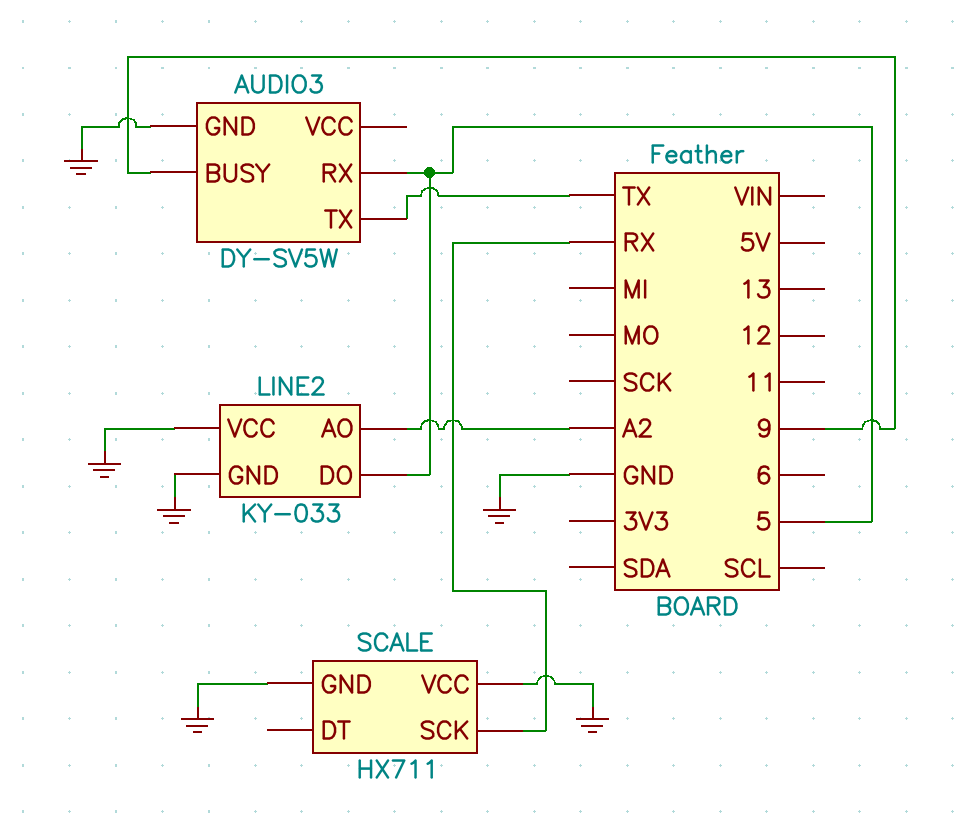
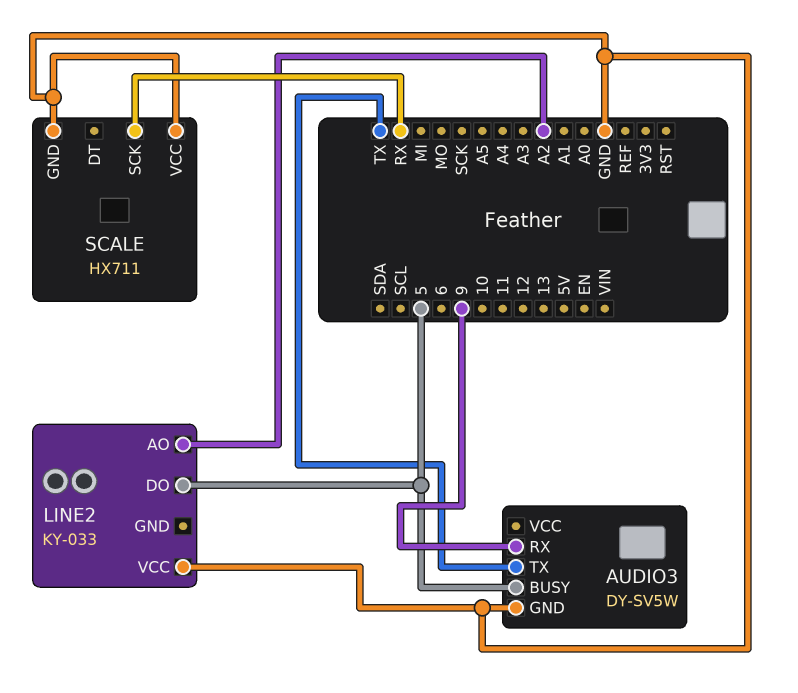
AUDIO3 pin BUSY: 9 -> 5
AUDIO3 pin RX: 5 -> 9
LINE2 pin GND: GND -> none

